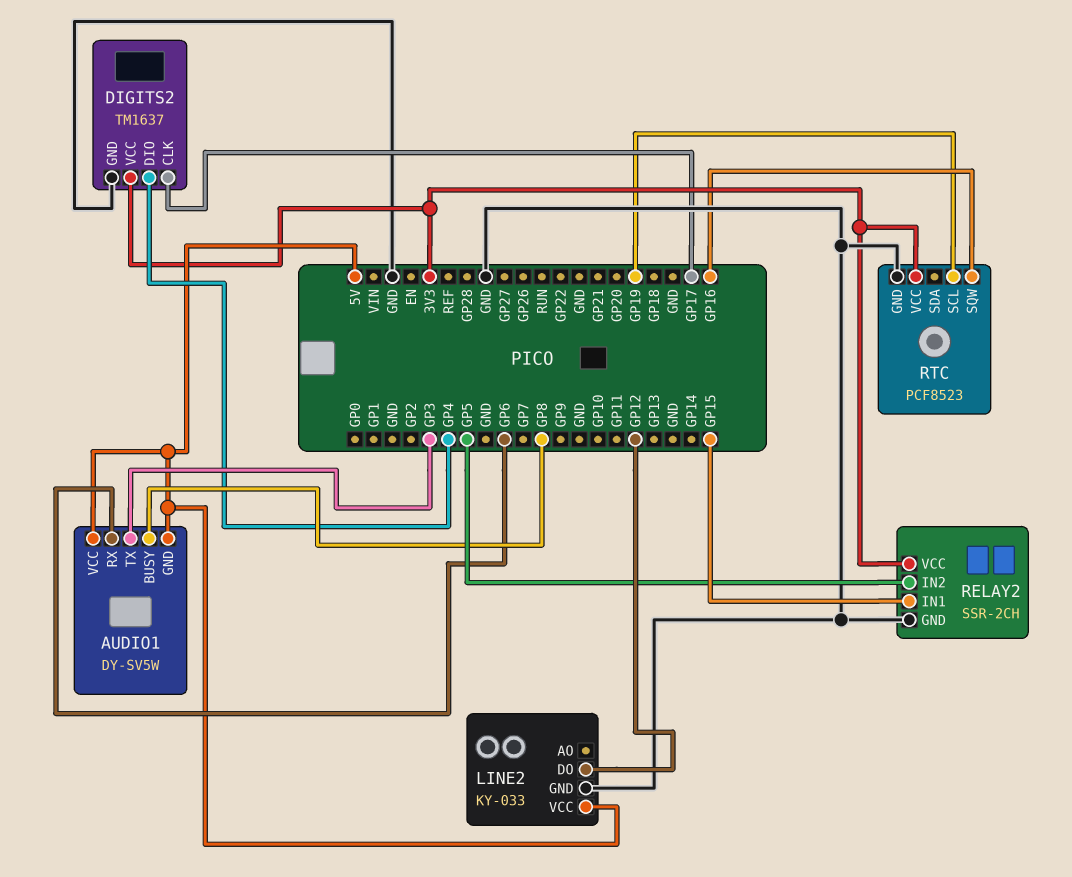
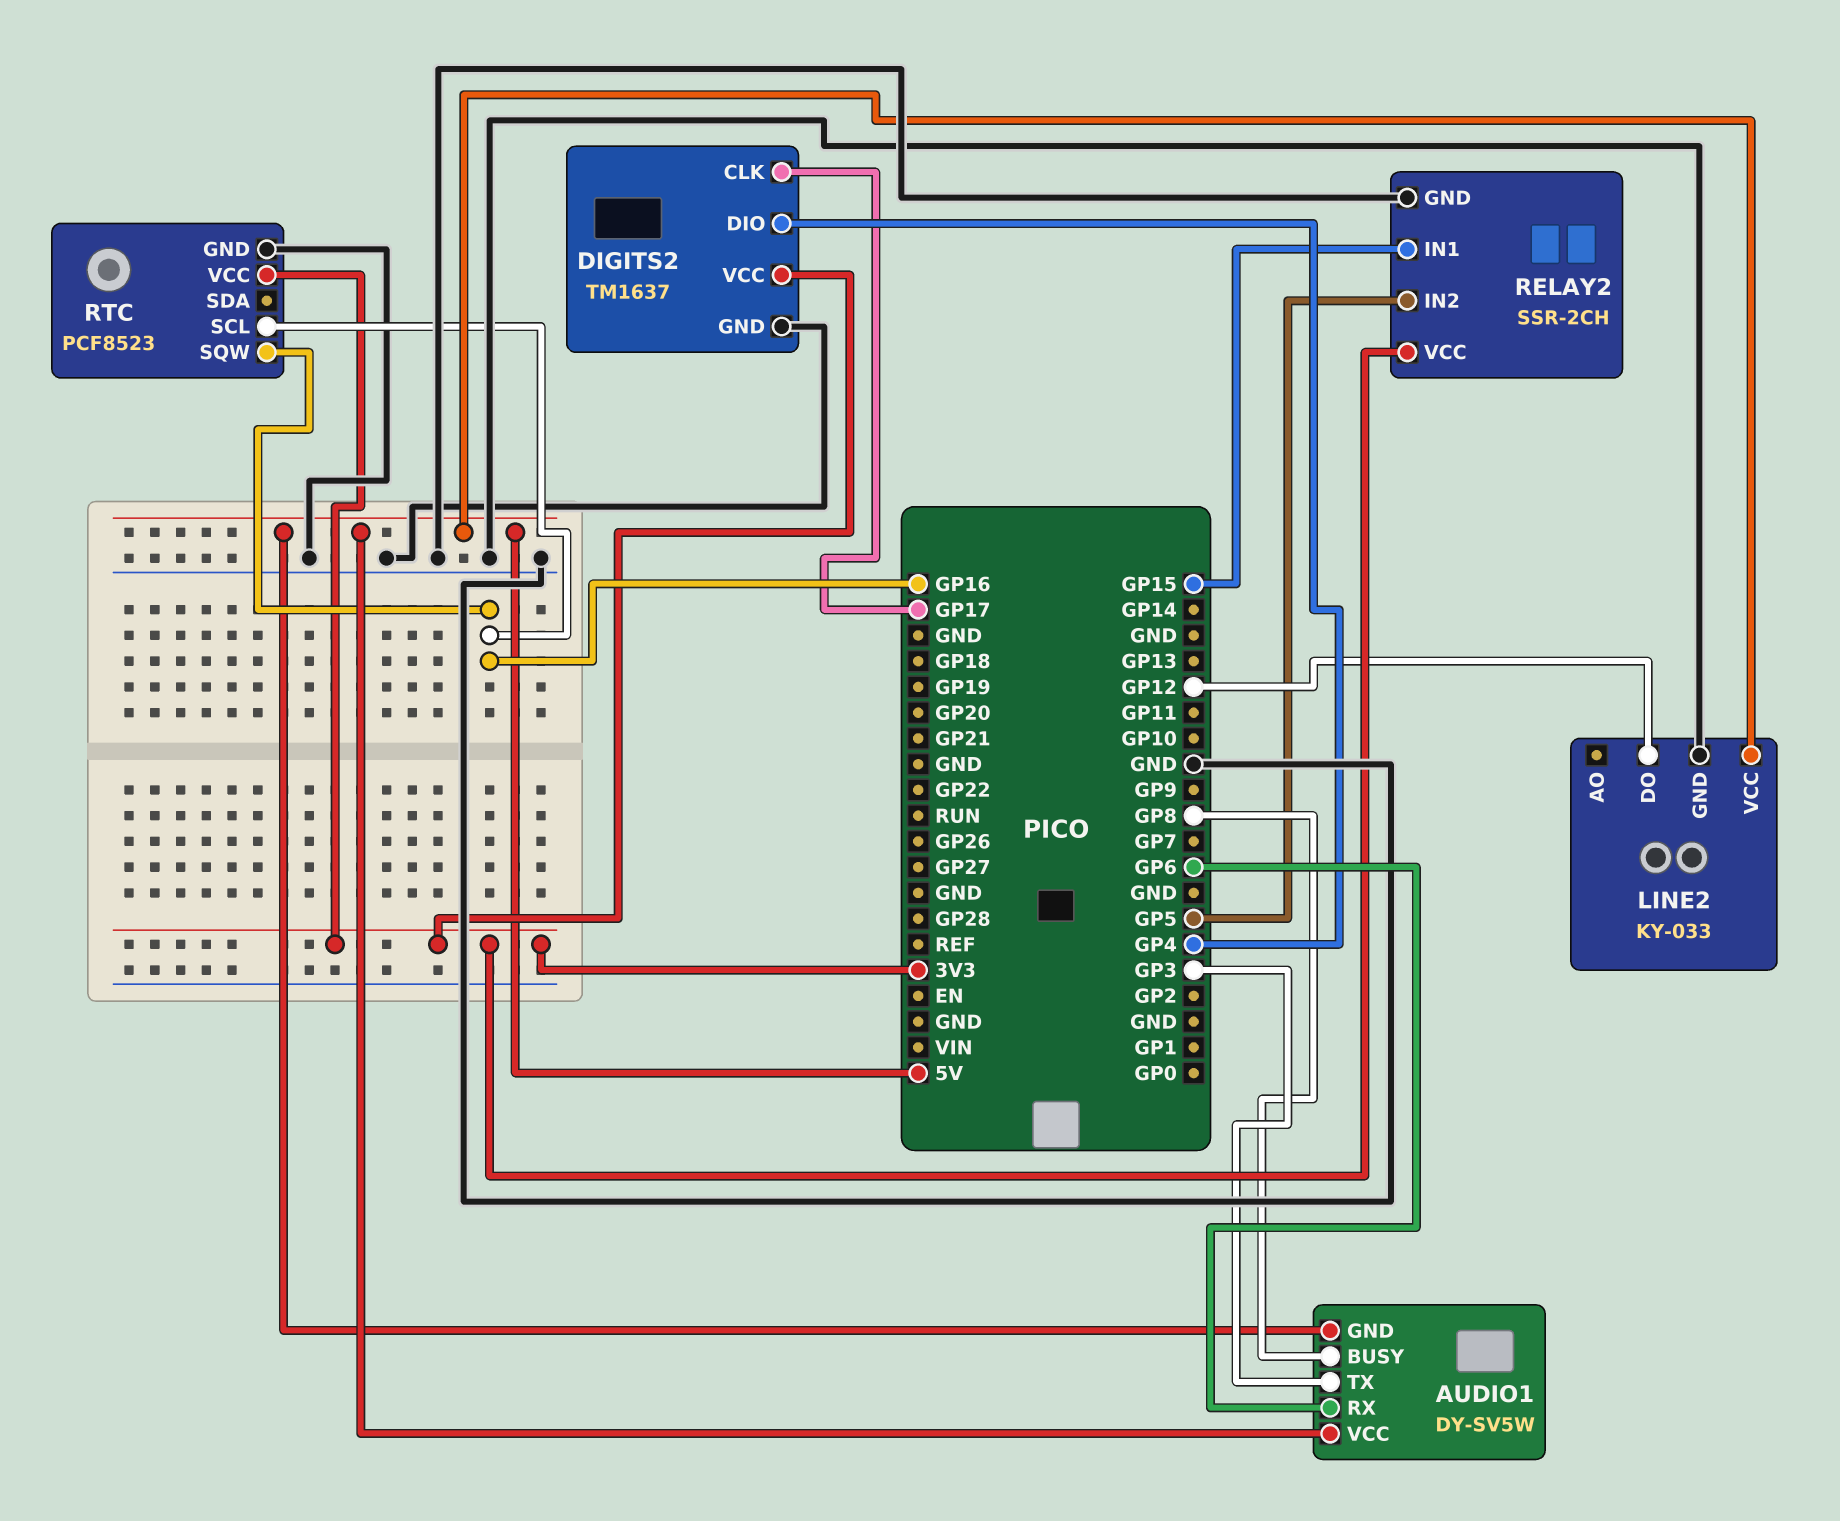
RTC pin SCL: GP19 -> GP16

